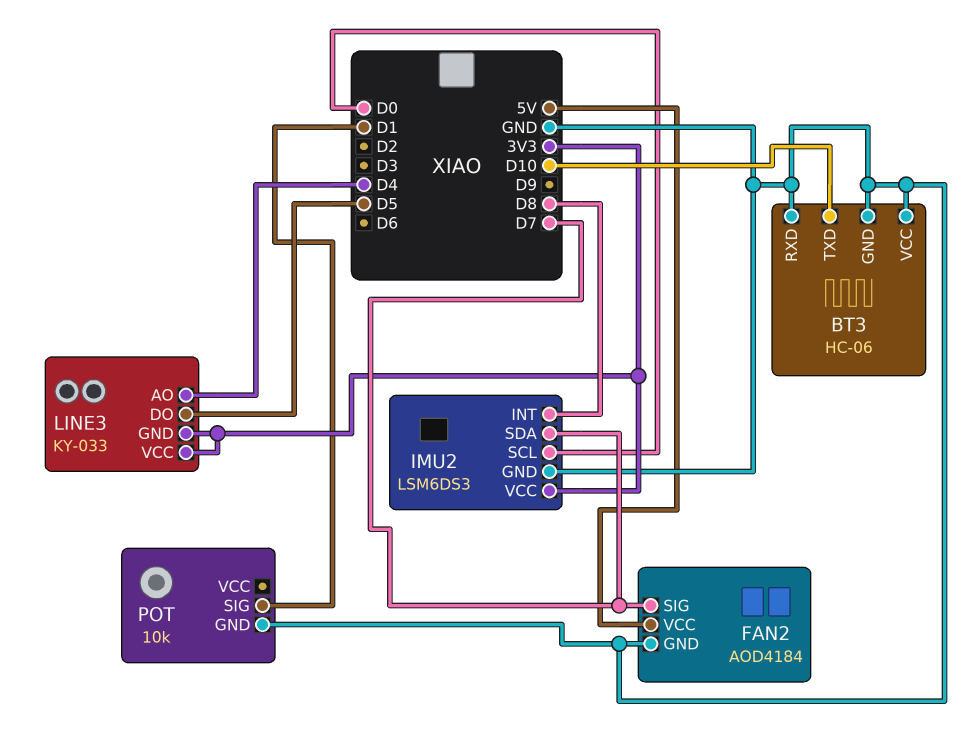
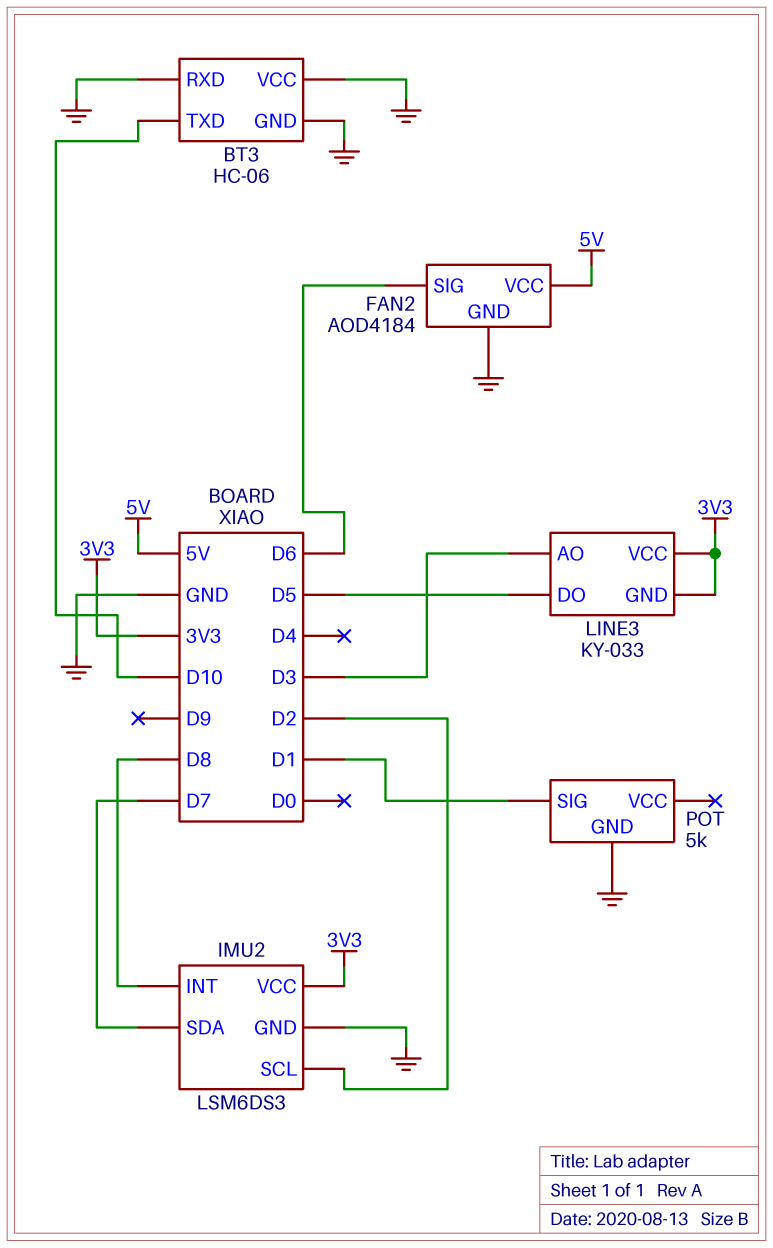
FAN2 pin SIG: D7 -> D6
IMU2 pin SCL: D0 -> D2
LINE3 pin AO: D4 -> D3
POT: 10k -> 5k

